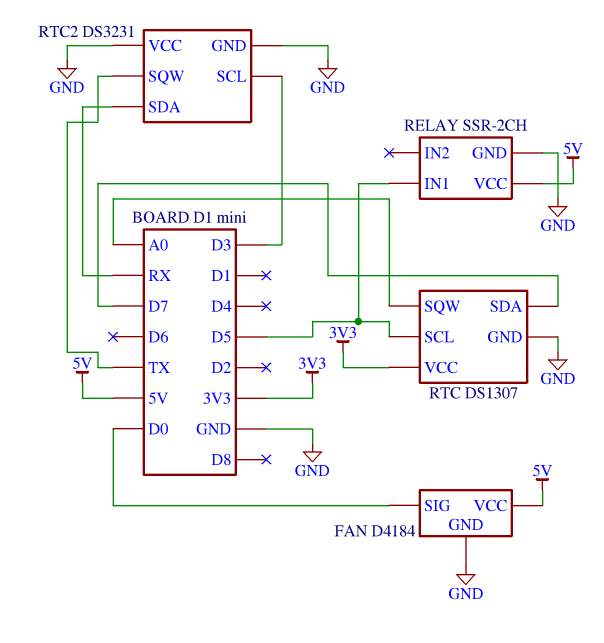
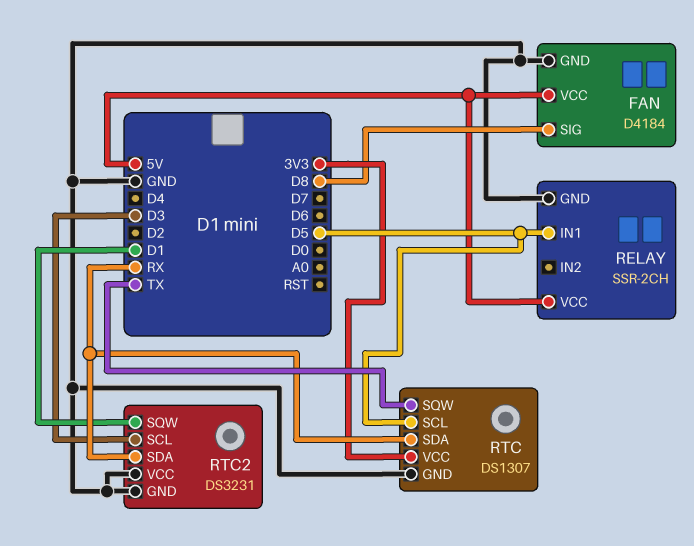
FAN pin SIG: D0 -> D8
RTC pin SDA: D7 -> RX
RTC pin SQW: A0 -> TX
RTC2 pin SQW: TX -> D1

